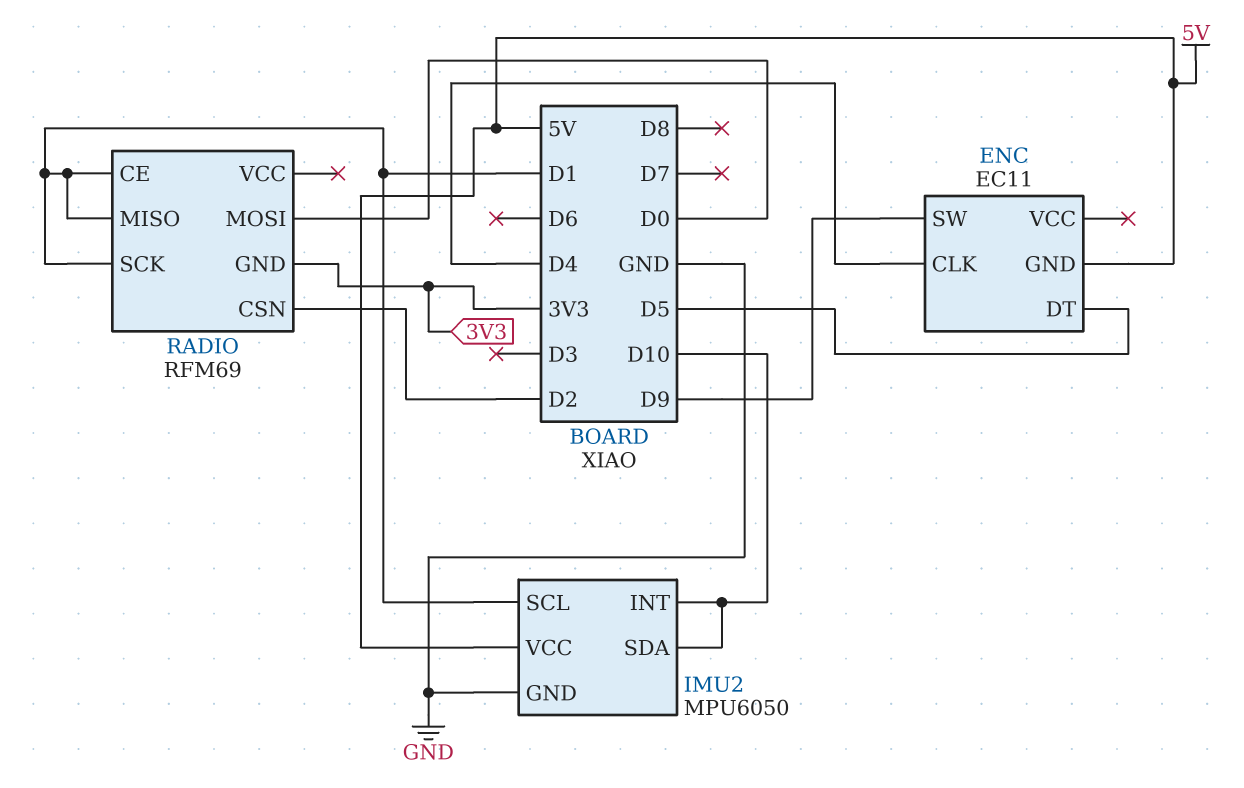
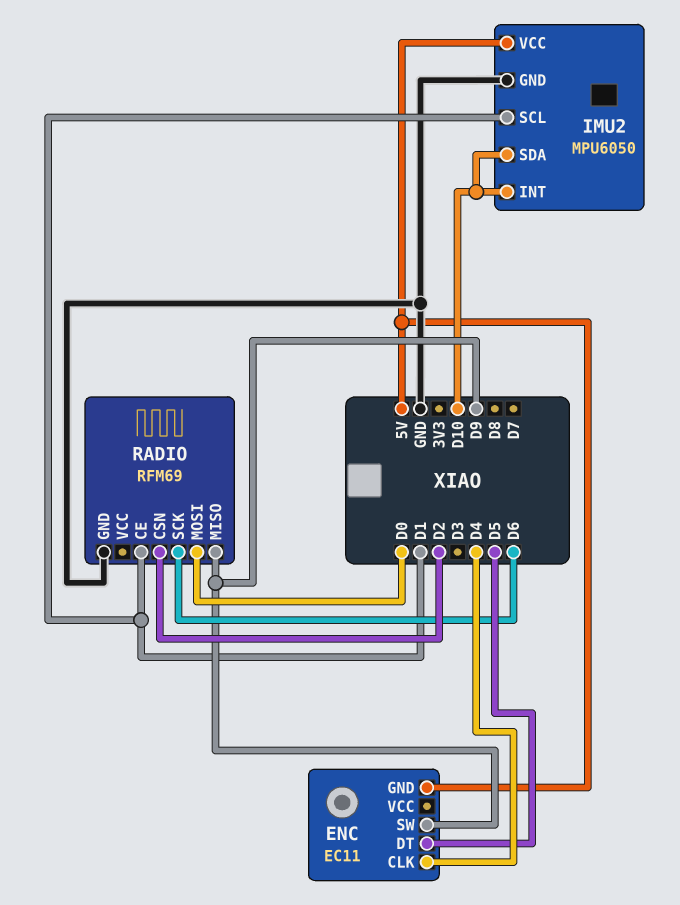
RADIO pin GND: 3V3 -> GND
RADIO pin MISO: D1 -> D9
RADIO pin SCK: D1 -> D6

